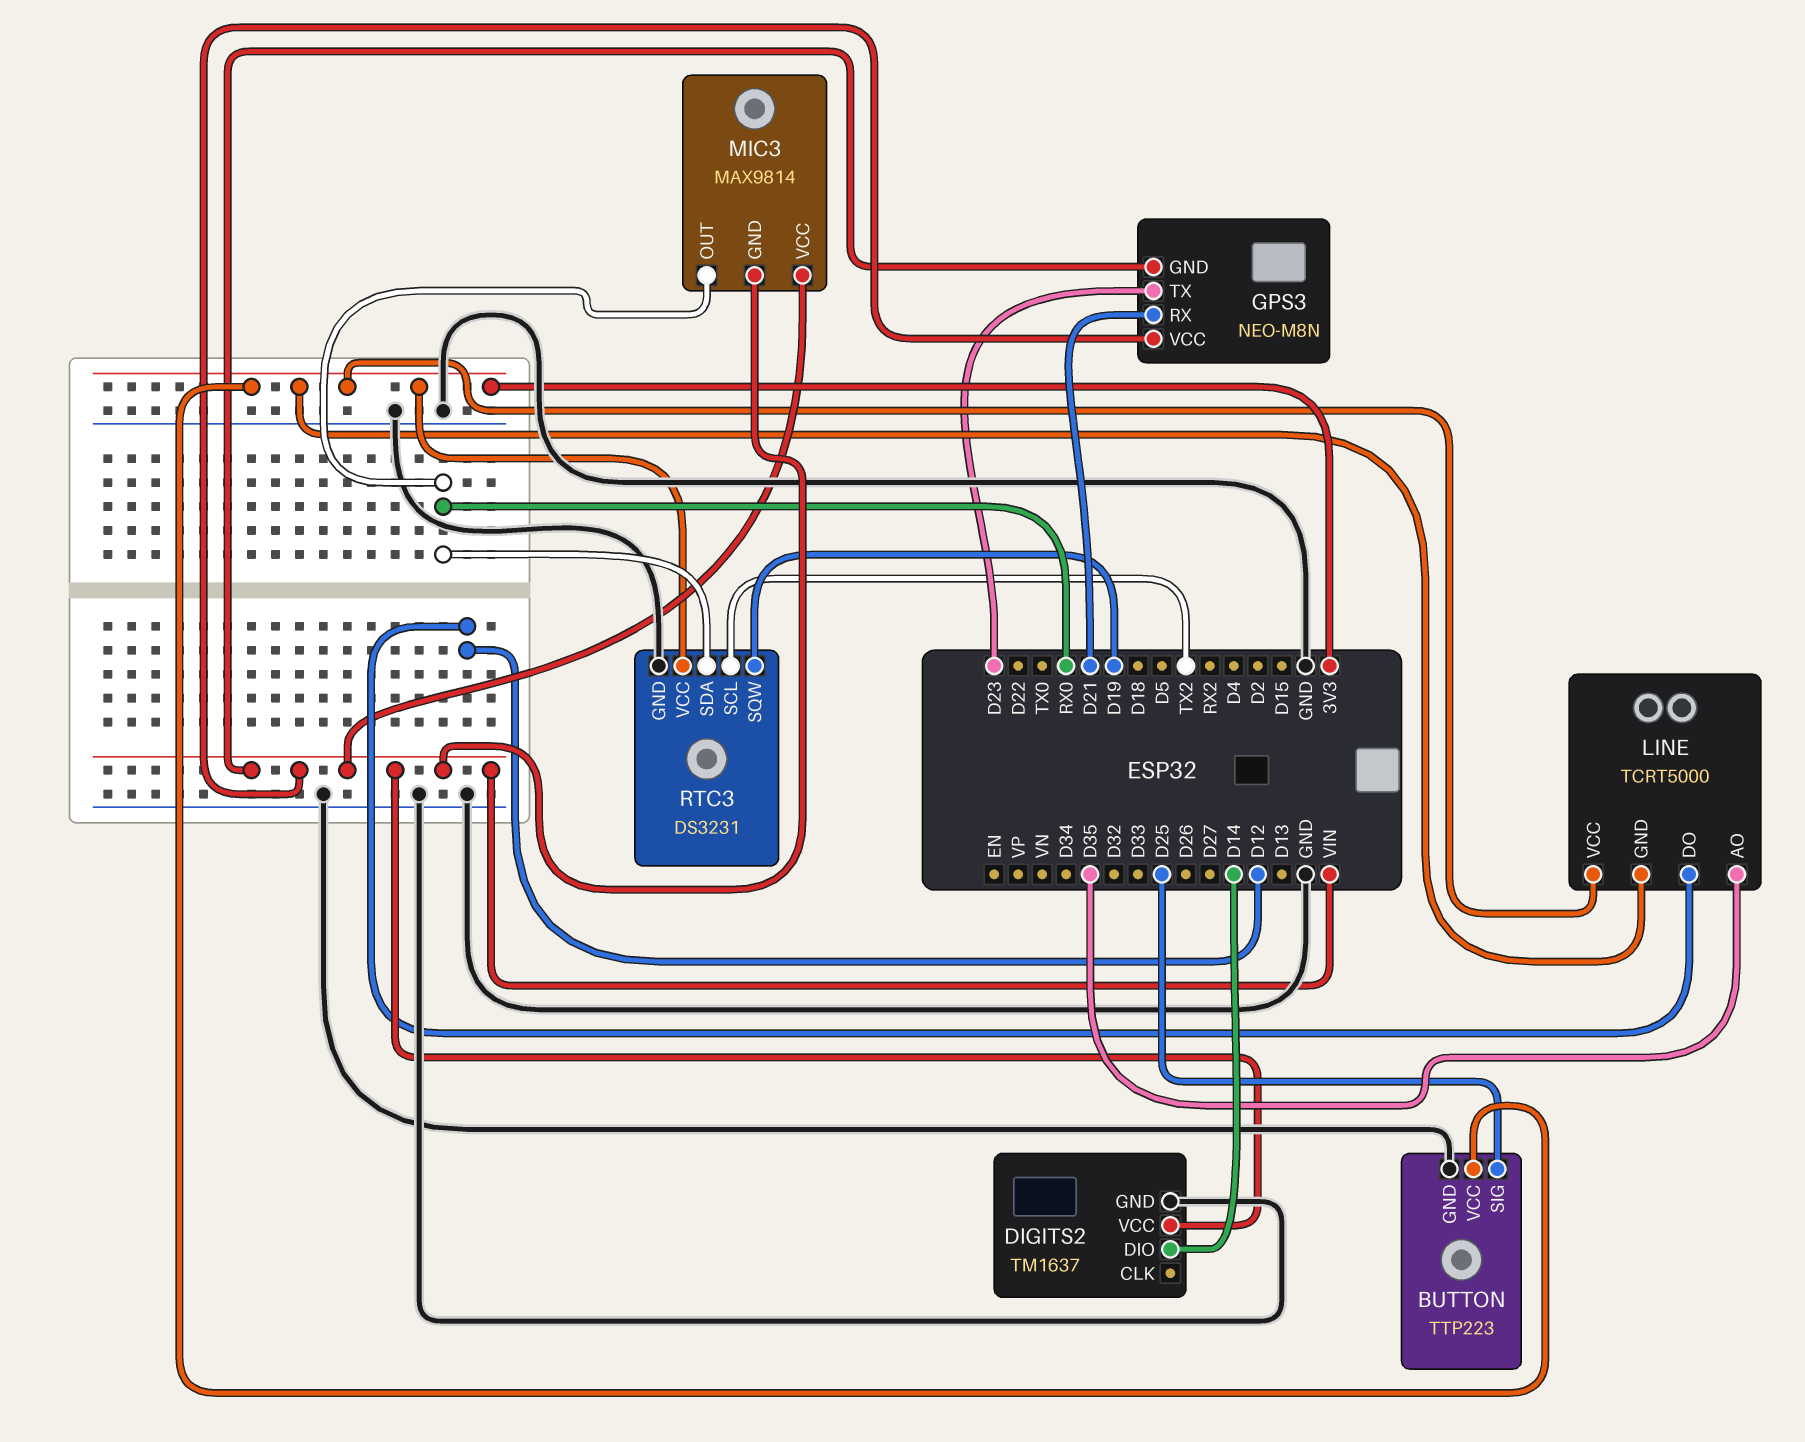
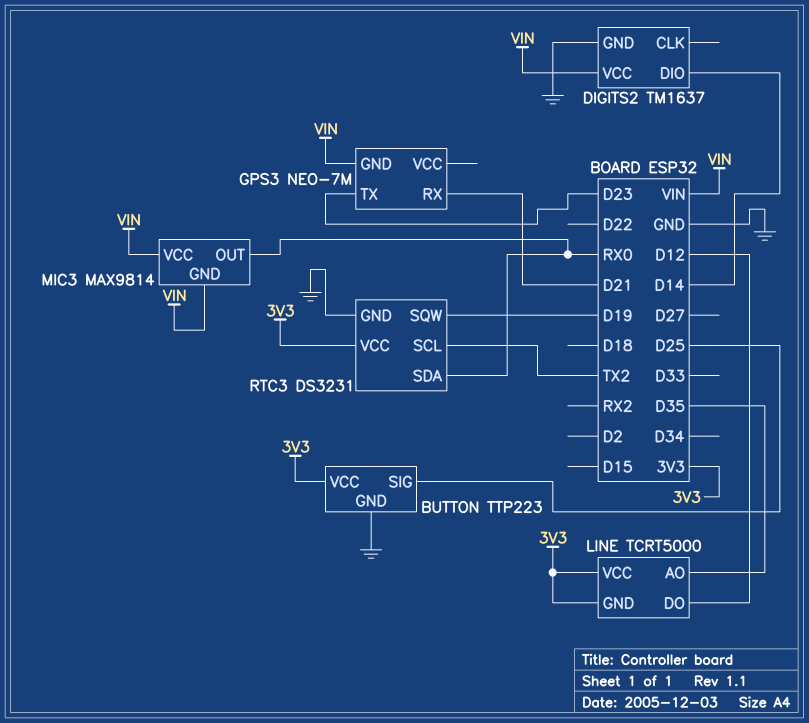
GPS3: NEO-M8N -> NEO-7M
GPS3 pin VCC: VIN -> none

